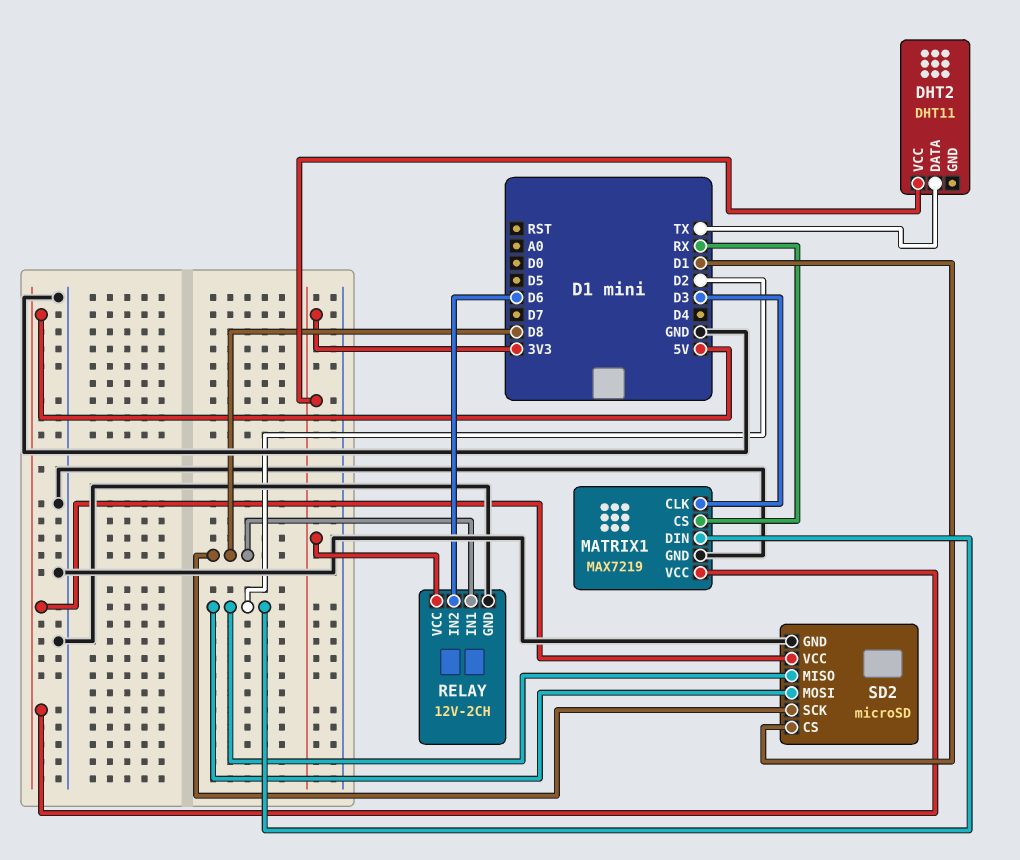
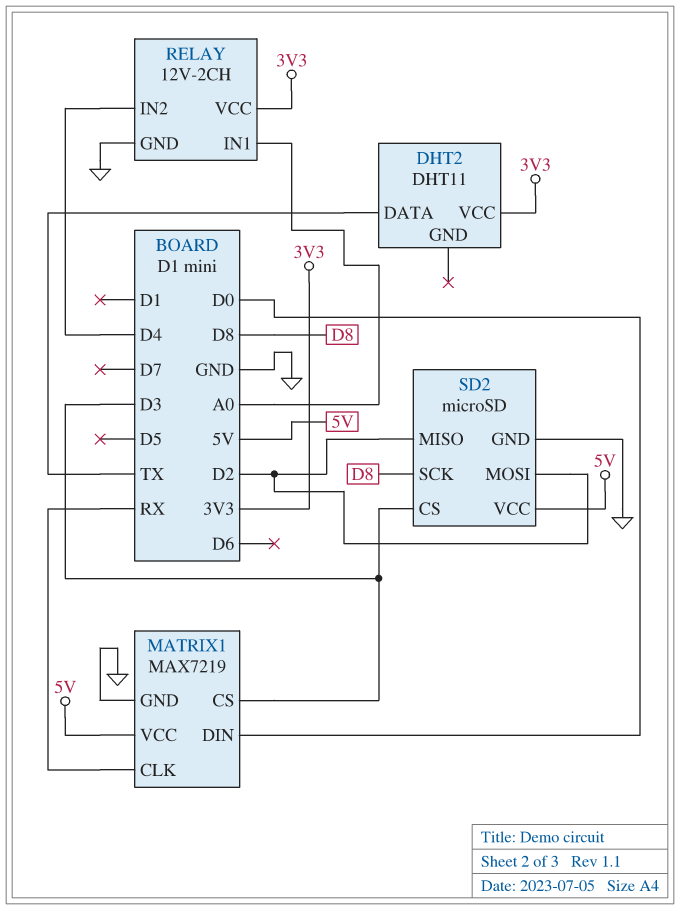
MATRIX1 pin CLK: D3 -> RX
MATRIX1 pin CS: RX -> D3
MATRIX1 pin DIN: D2 -> D0
RELAY pin IN1: D8 -> A0
RELAY pin IN2: D6 -> D4
SD2 pin CS: D1 -> D3

